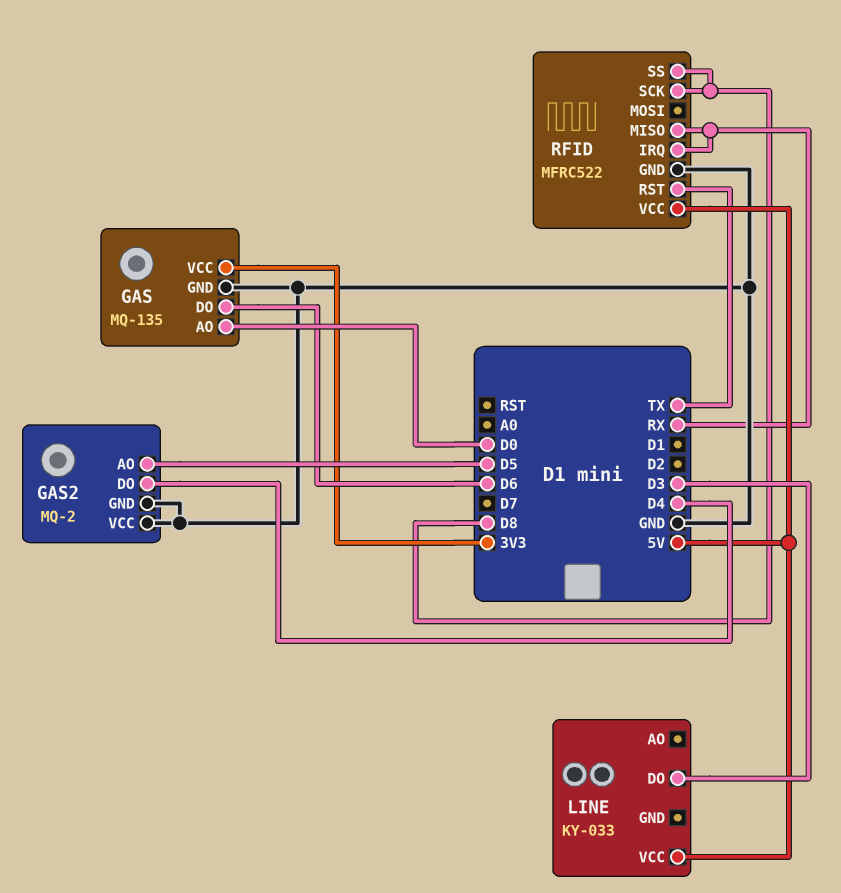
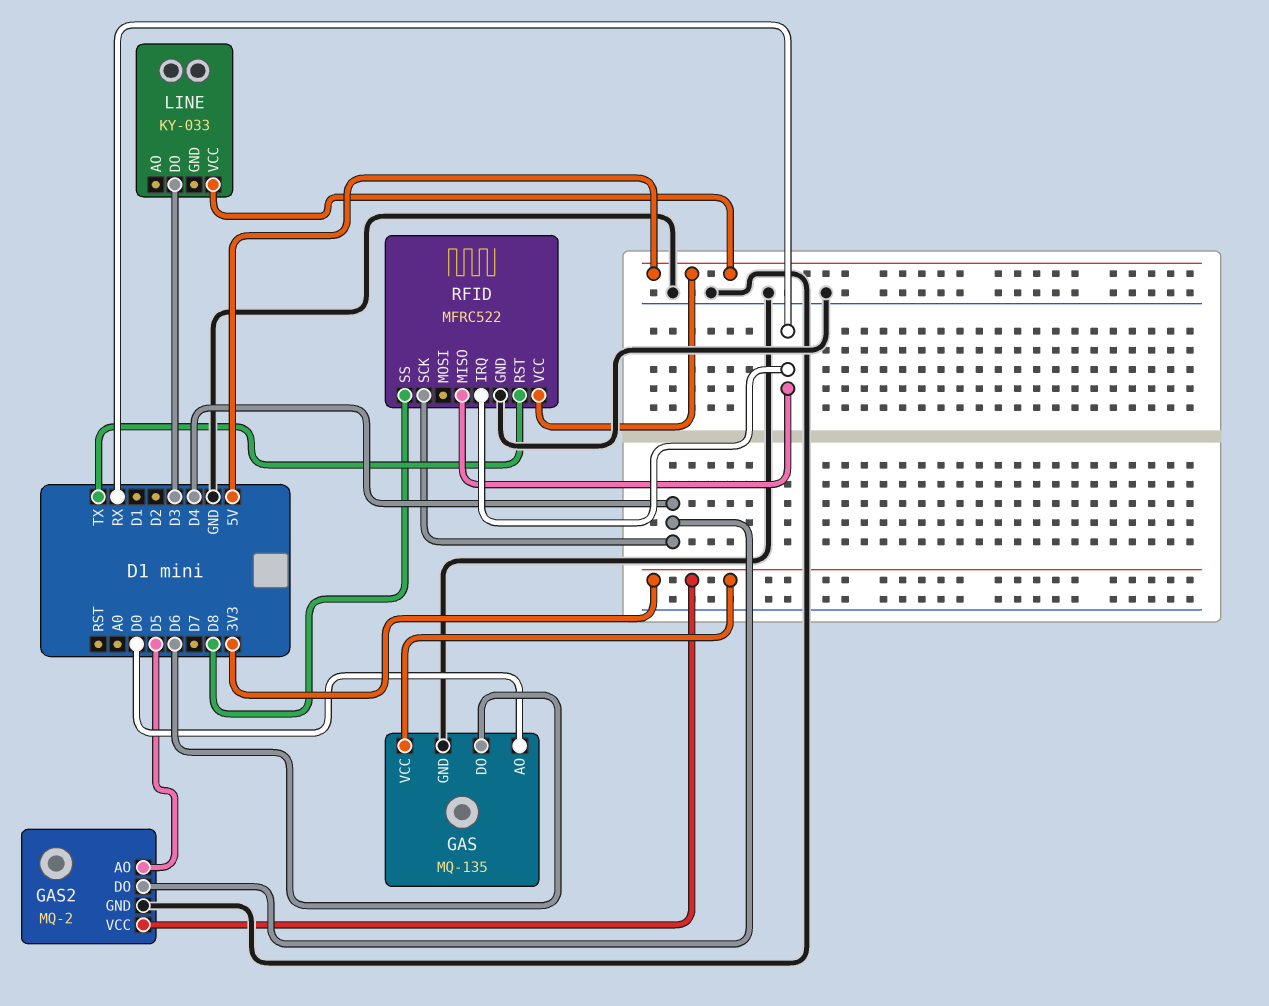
GAS2 pin VCC: GND -> 3V3
RFID pin SCK: D8 -> D4

